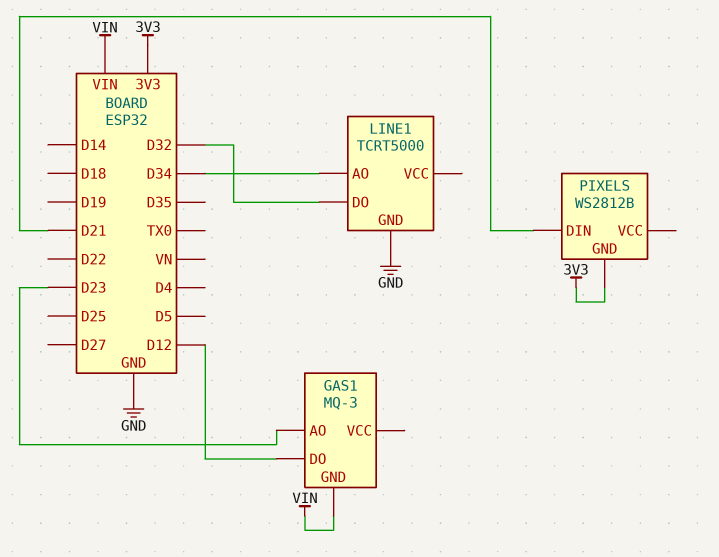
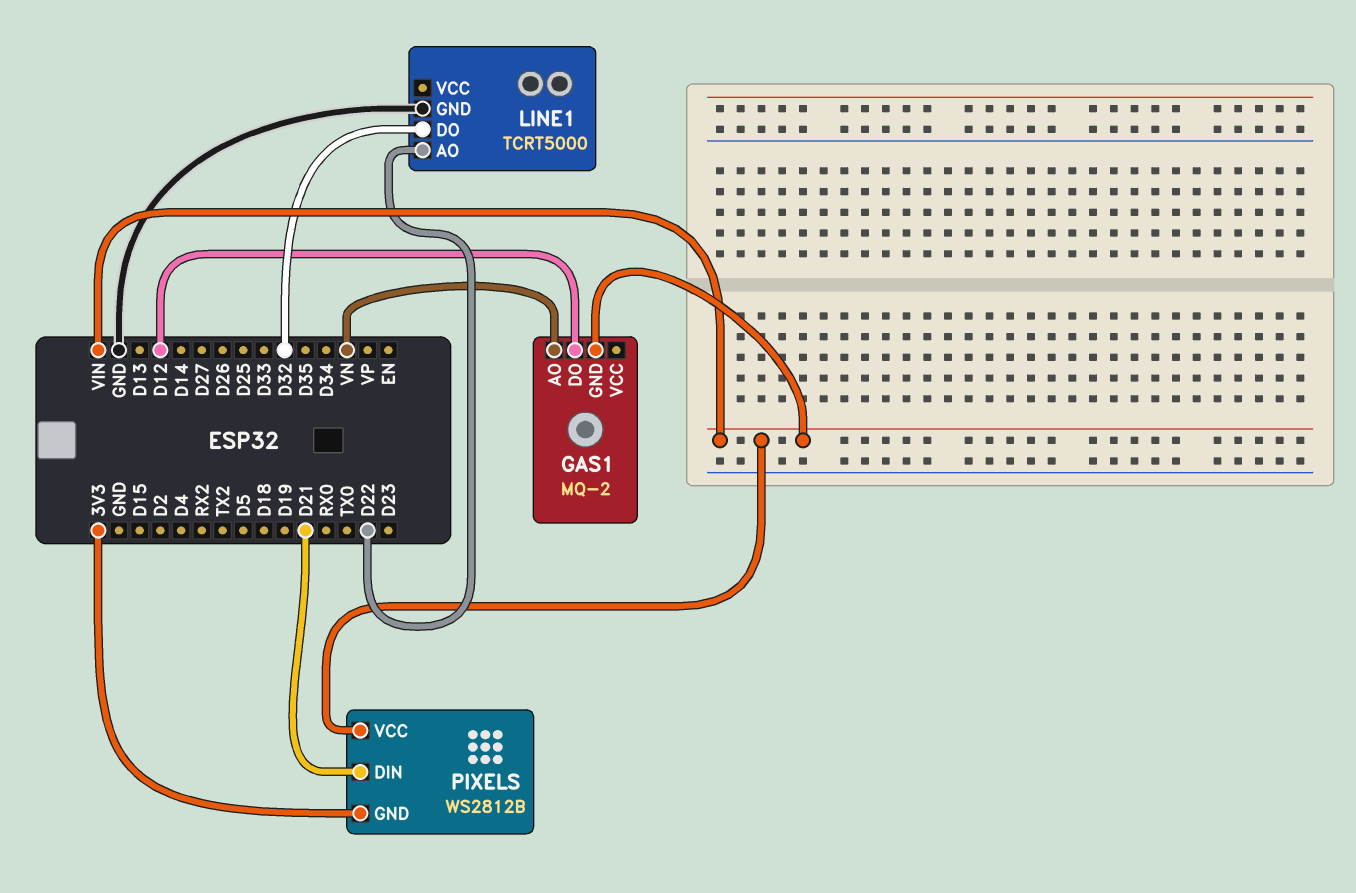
GAS1: MQ-3 -> MQ-2
GAS1 pin AO: D23 -> VN
LINE1 pin AO: D34 -> D22
PIXELS pin VCC: none -> VIN

